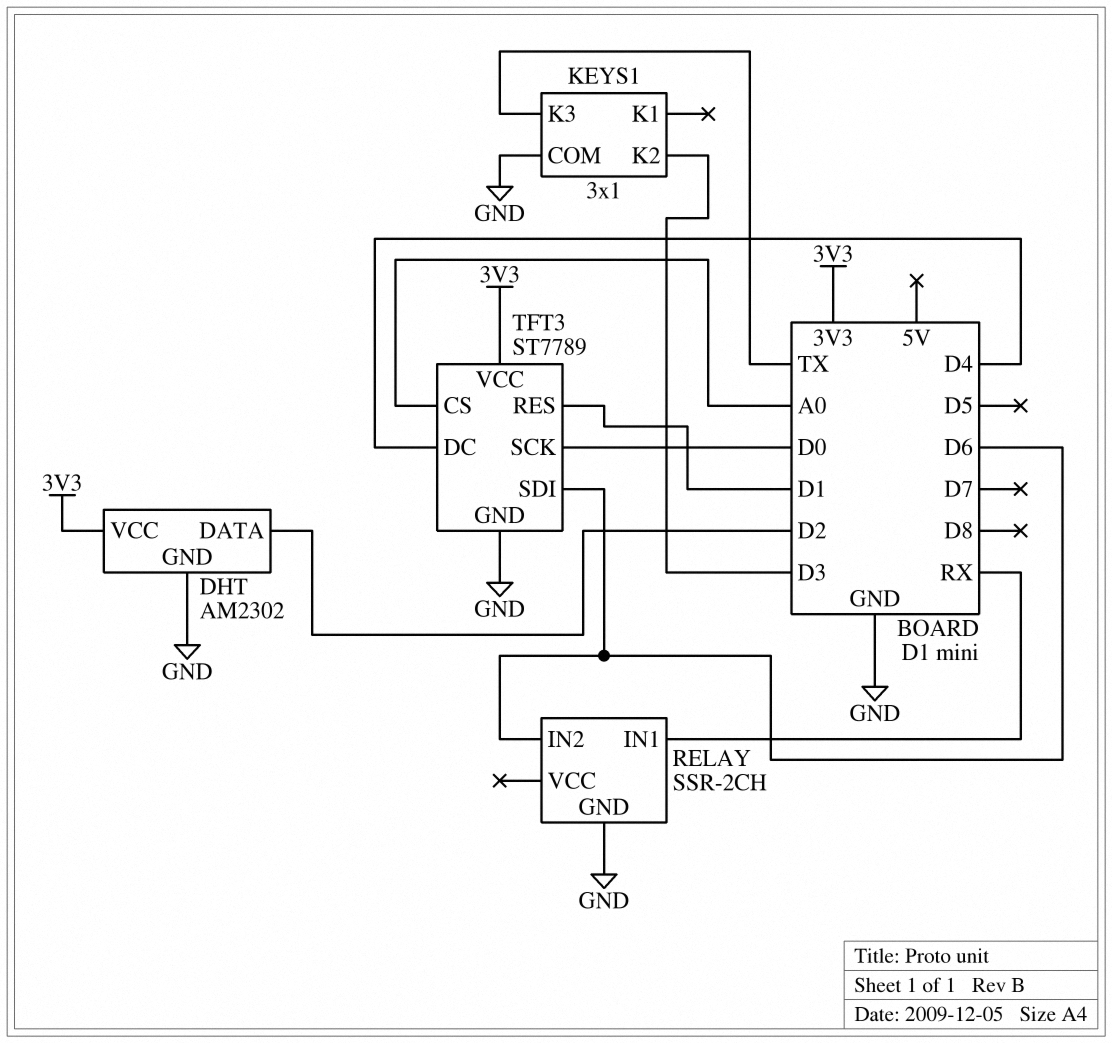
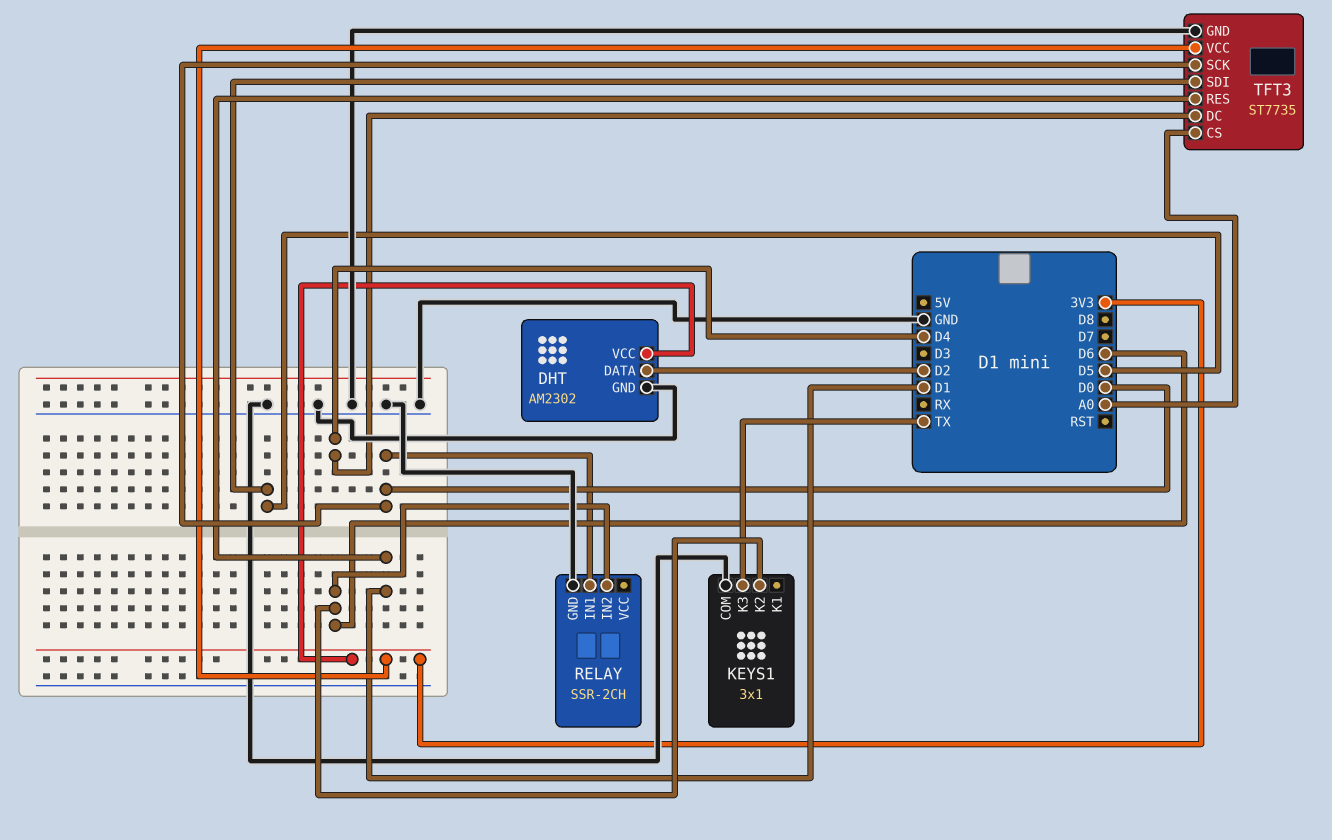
KEYS1 pin K2: D3 -> D6
RELAY pin IN1: RX -> D0
TFT3: ST7789 -> ST7735
TFT3 pin SDI: D6 -> D5

